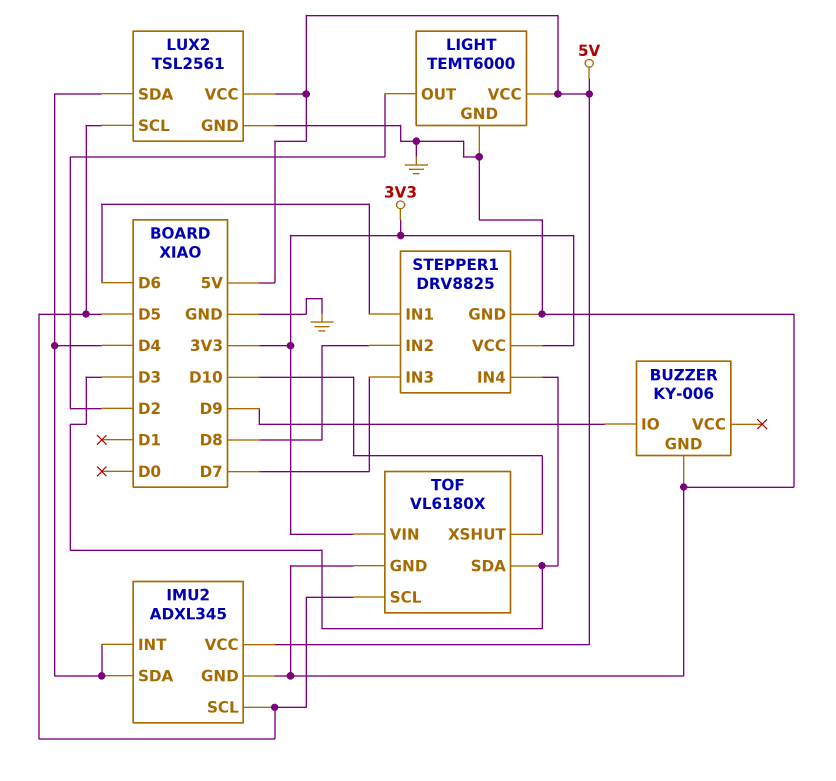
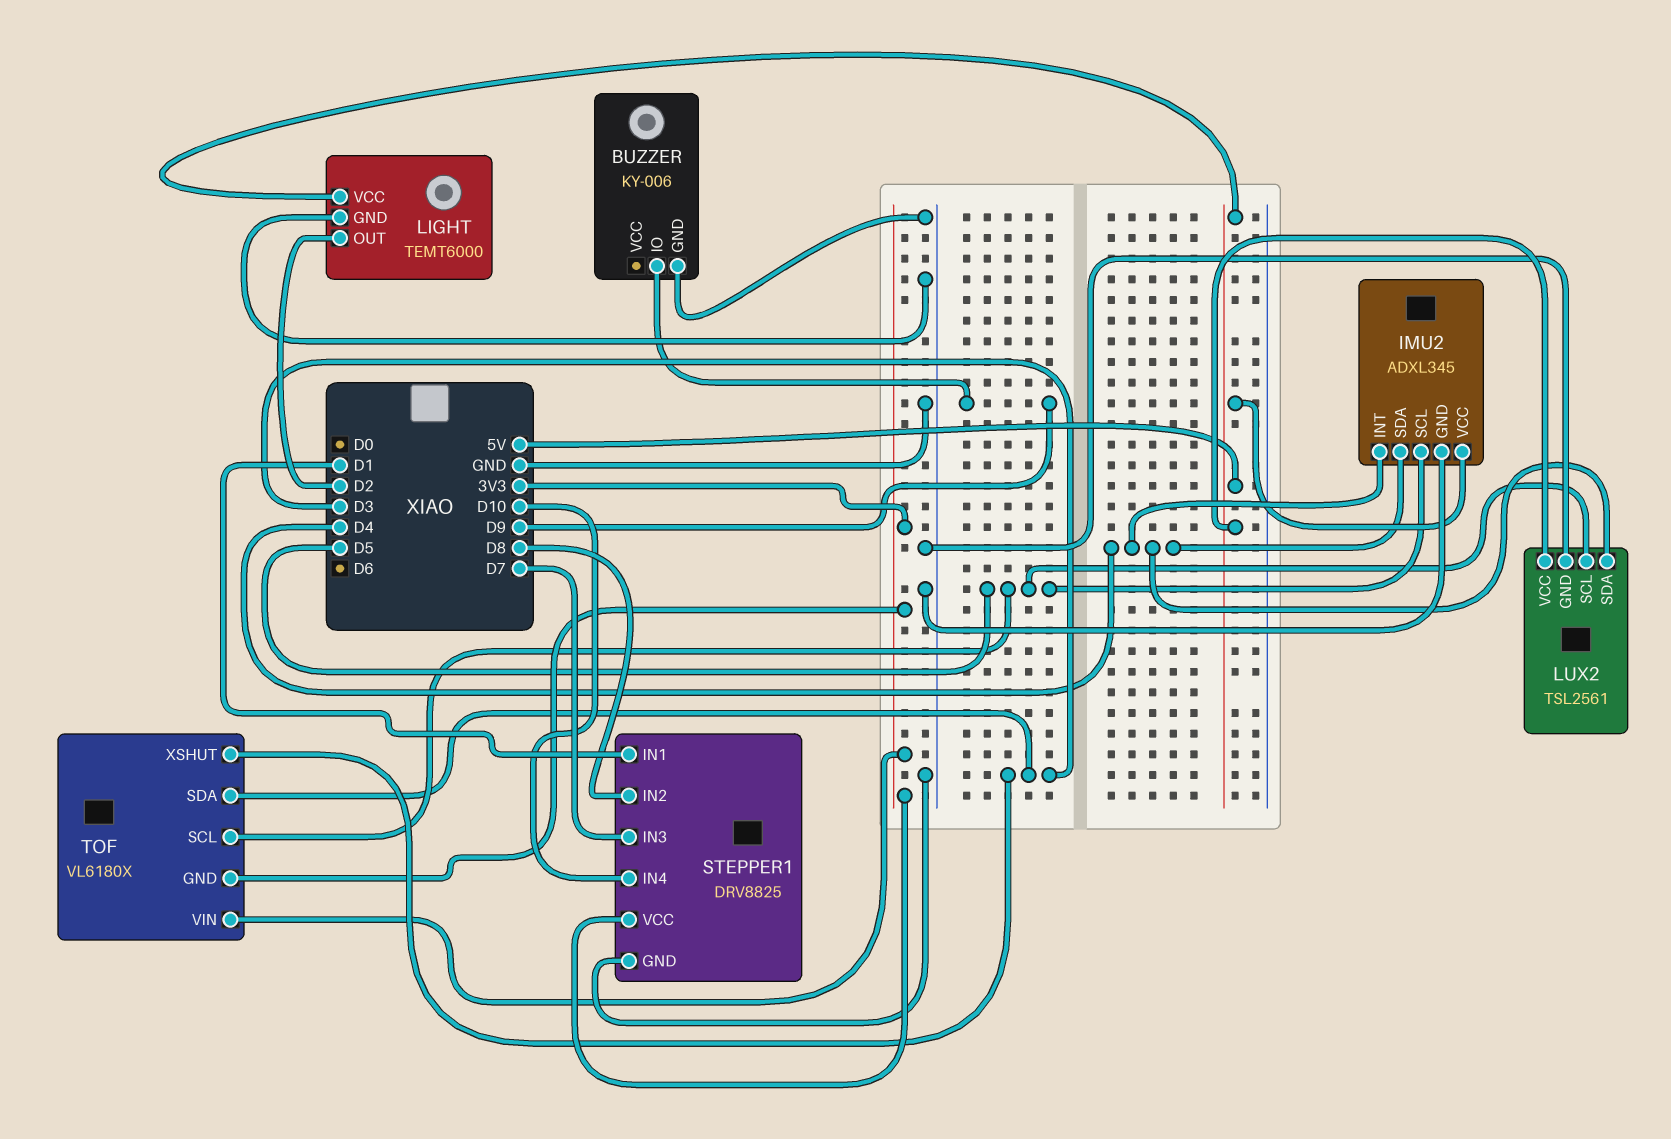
STEPPER1 pin IN1: D6 -> D1
STEPPER1 pin IN4: D3 -> D10
TOF pin GND: GND -> 3V3
TOF pin XSHUT: D10 -> D3

